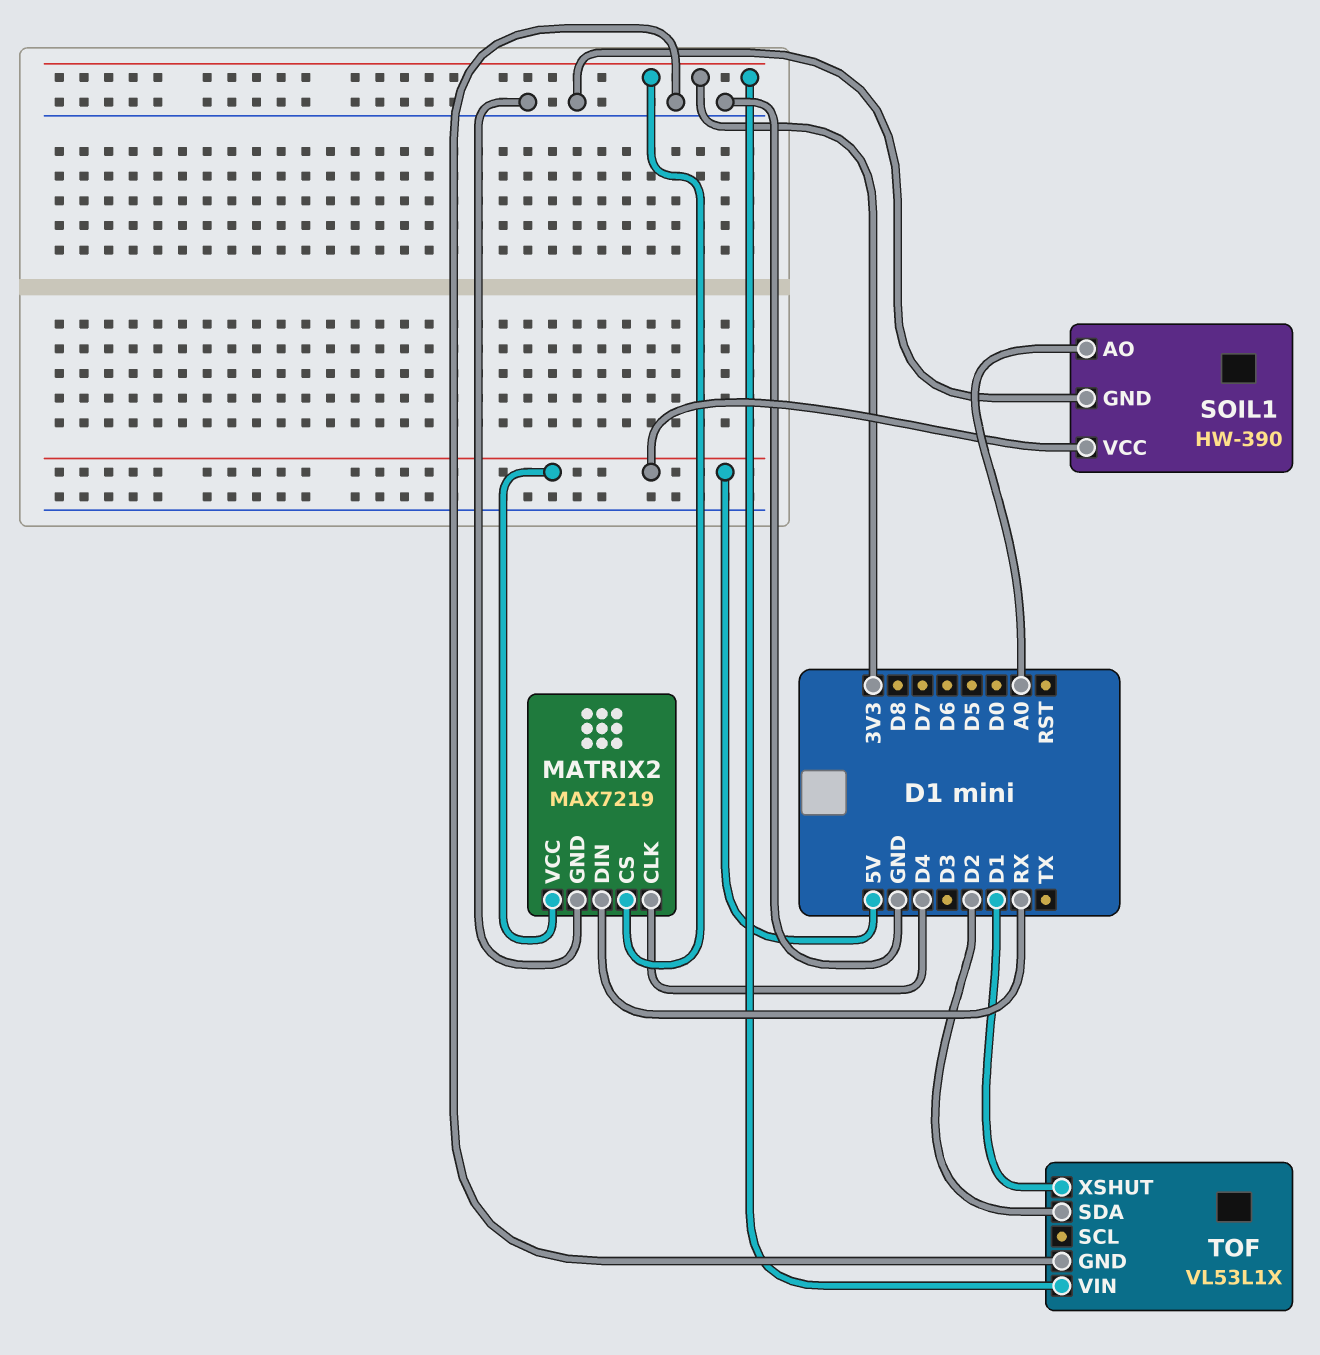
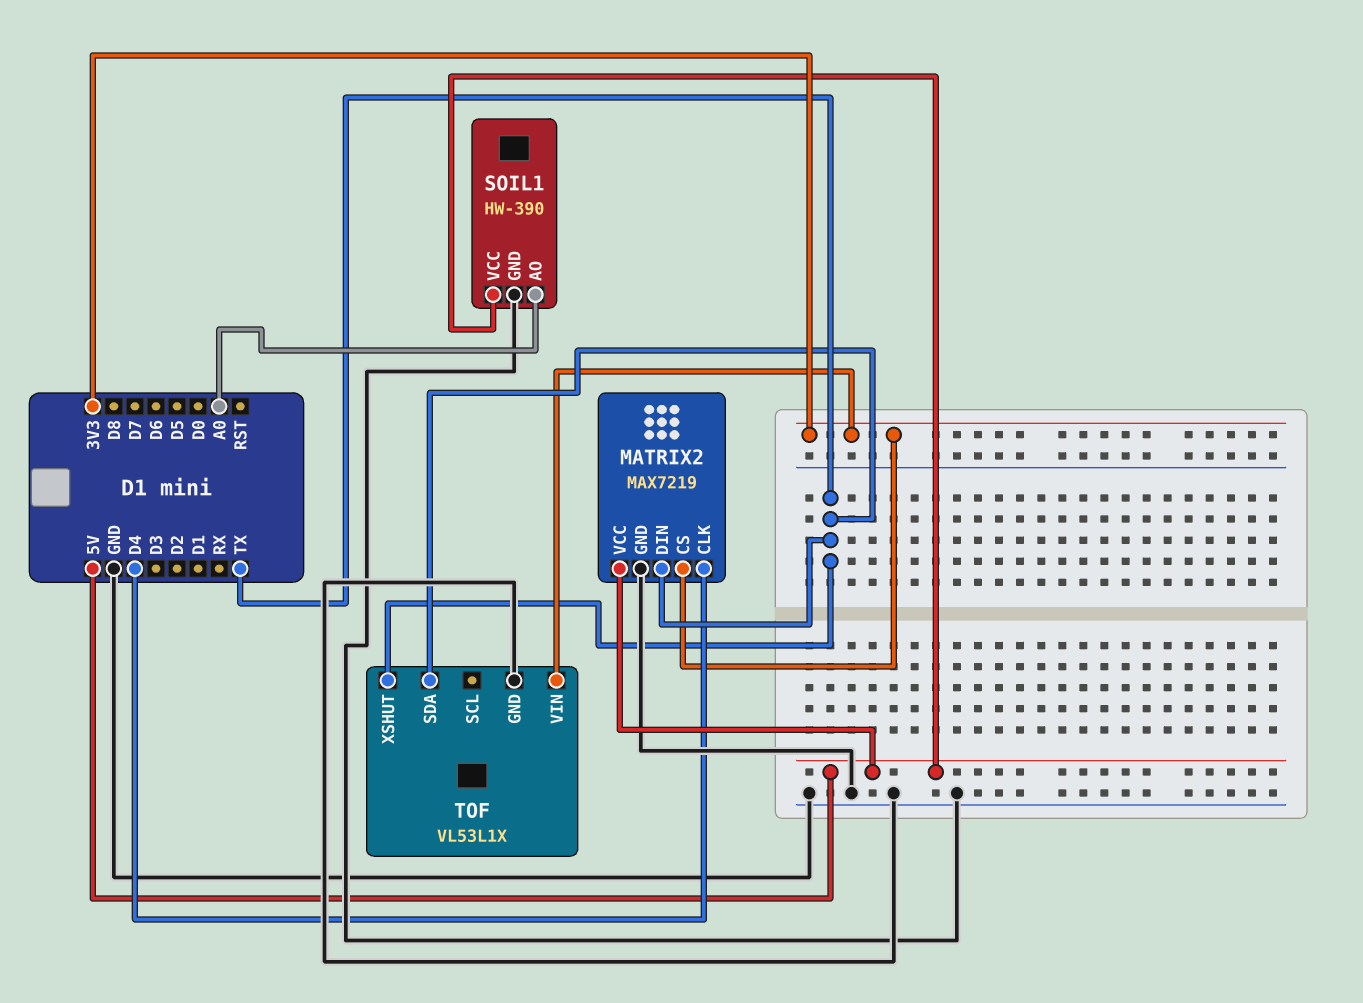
MATRIX2 pin DIN: RX -> TX
TOF pin SDA: D2 -> TX
TOF pin XSHUT: D1 -> TX

